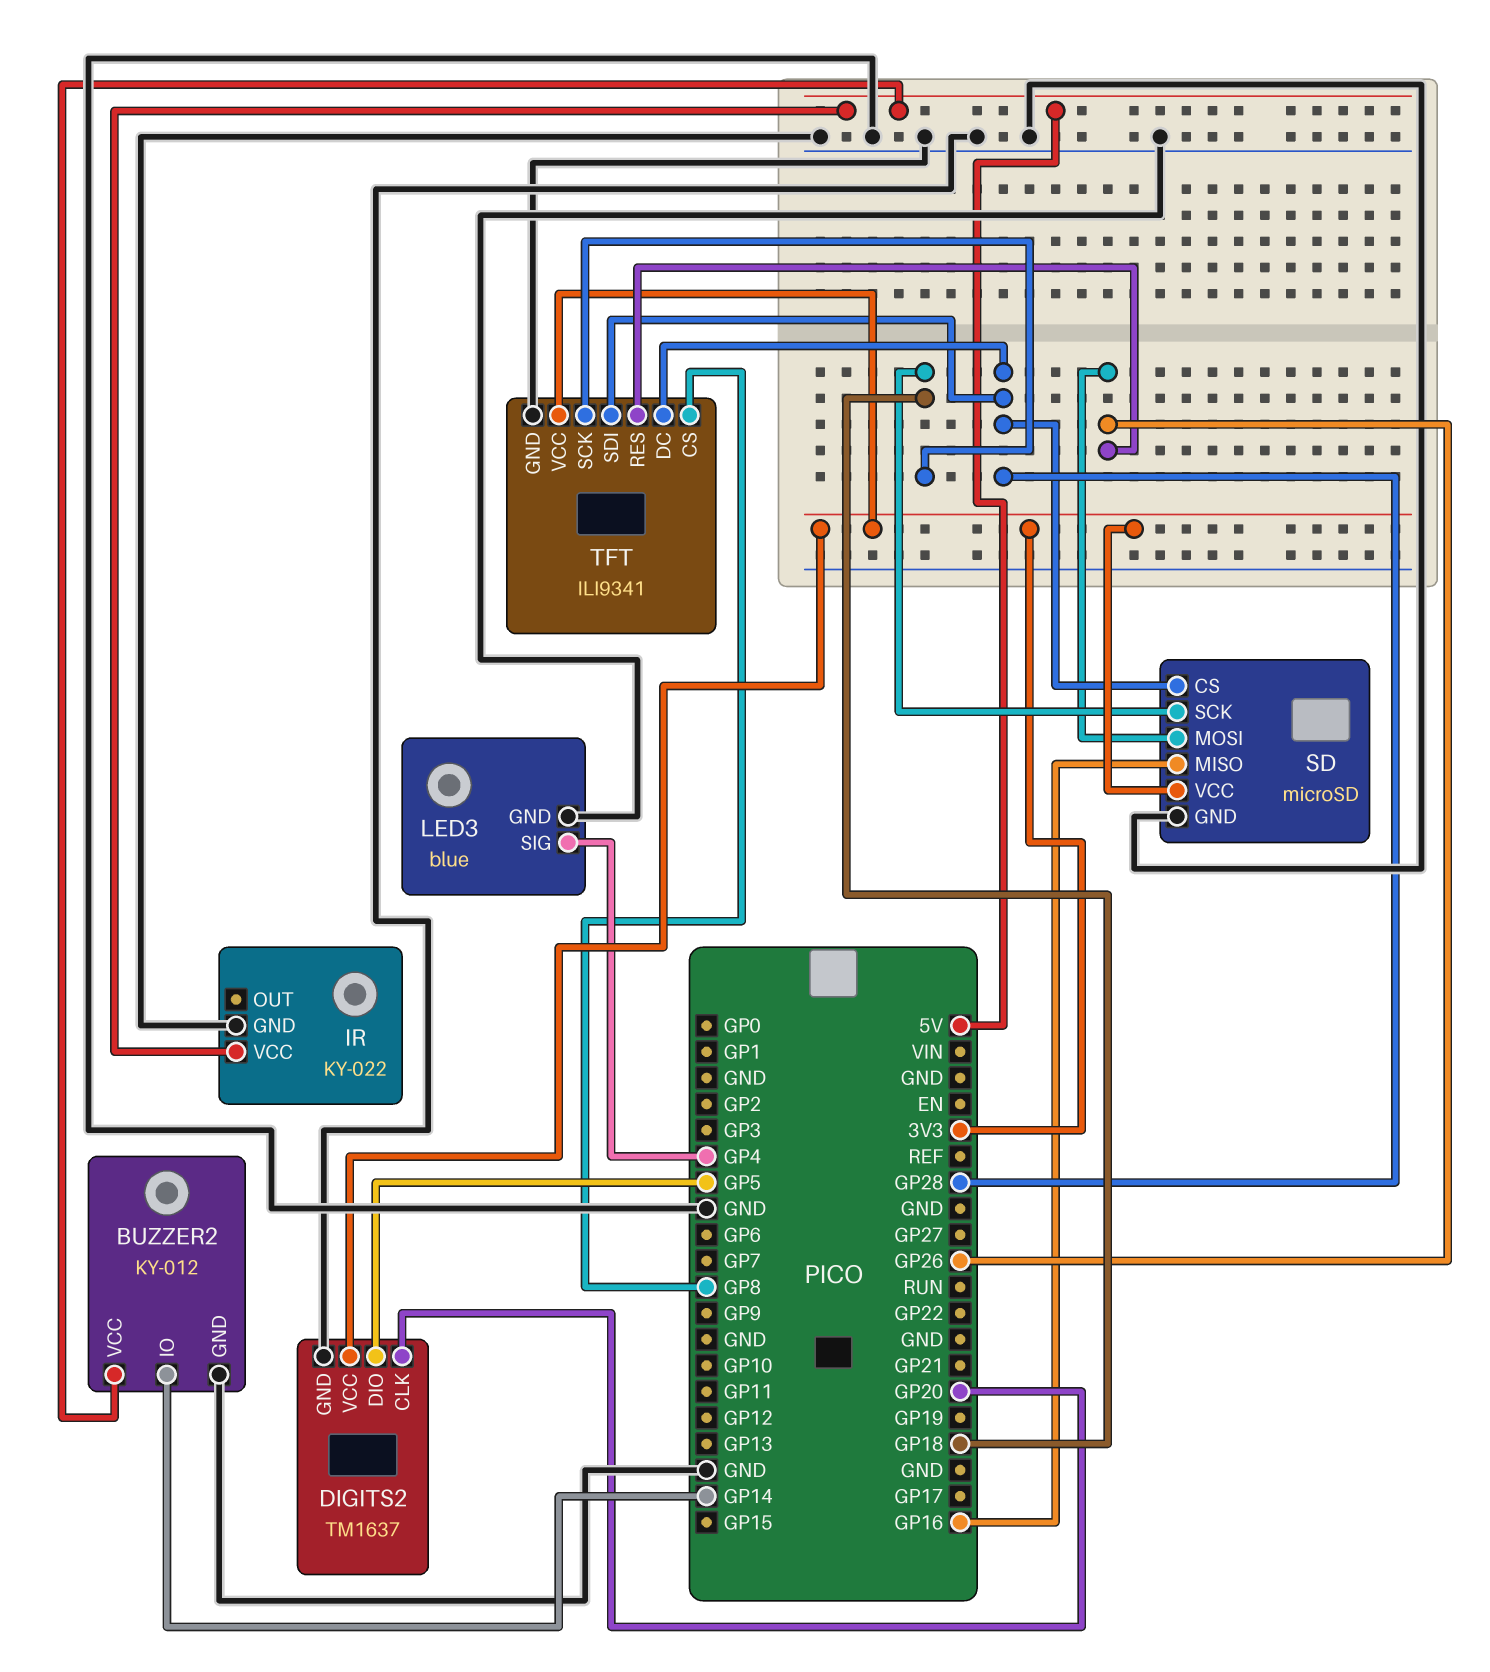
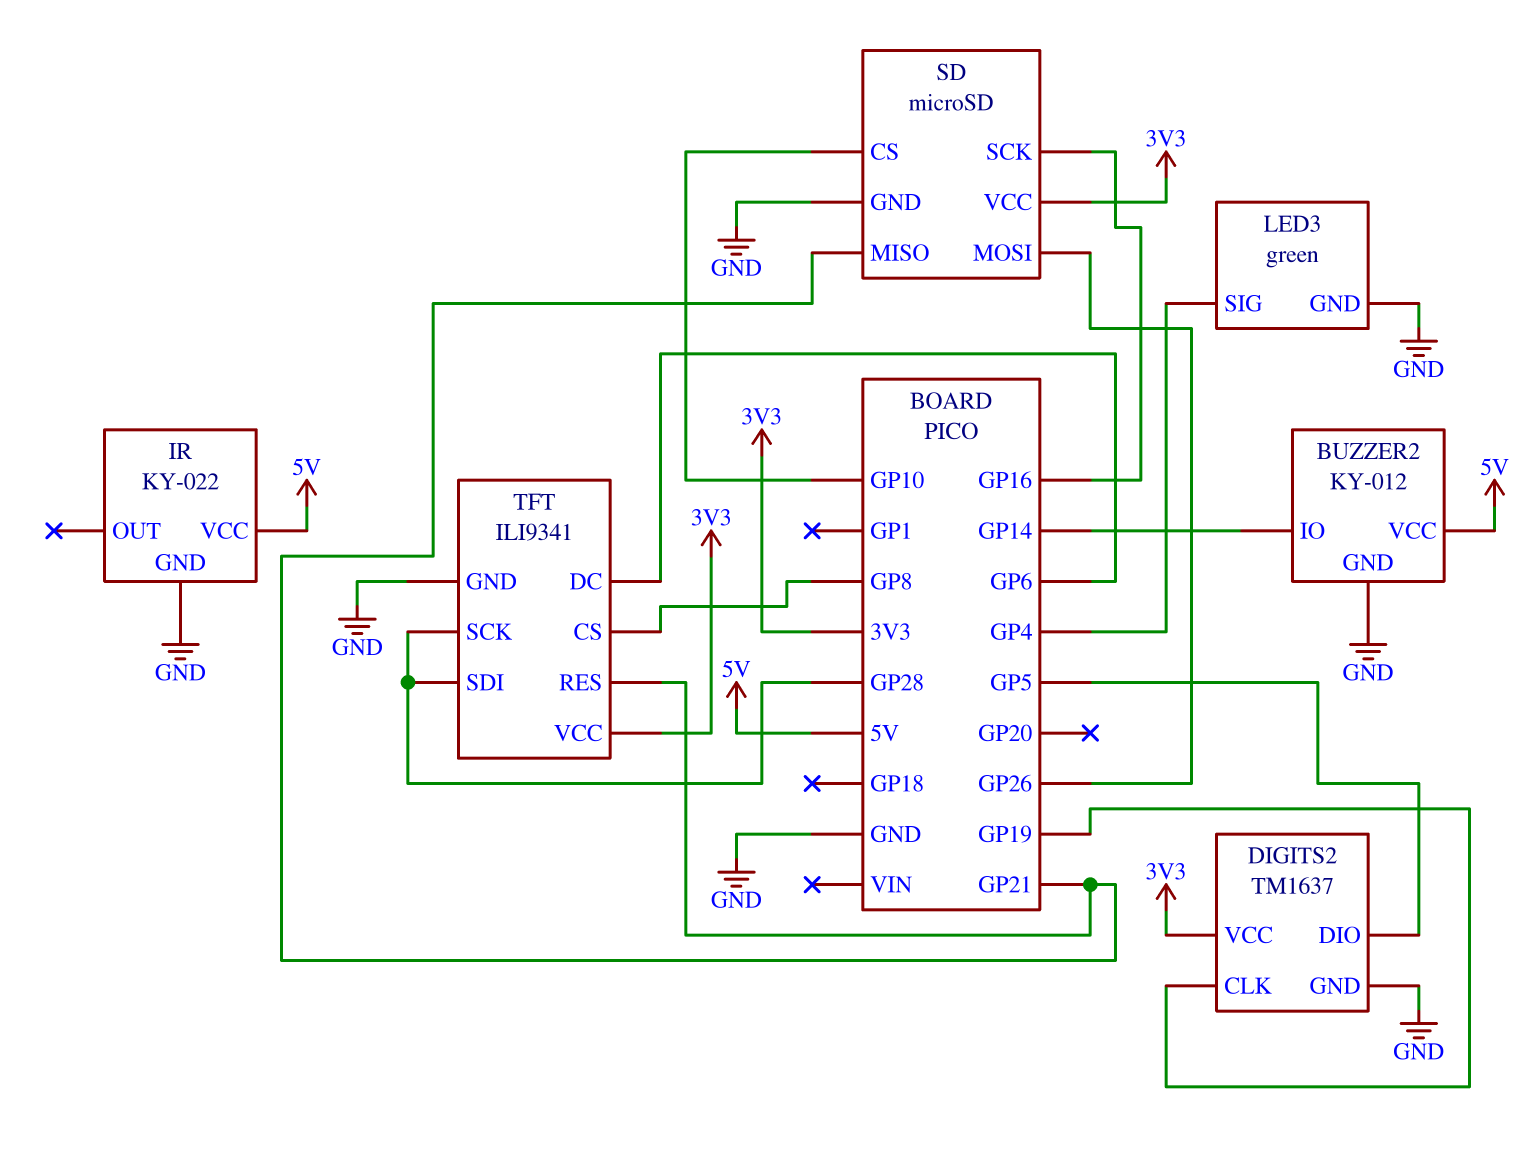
DIGITS2 pin CLK: GP20 -> GP19
LED3: blue -> green
SD pin CS: GP28 -> GP10
SD pin MISO: GP16 -> GP21
SD pin SCK: GP18 -> GP16
TFT pin DC: GP28 -> GP6
TFT pin RES: GP26 -> GP21
TFT pin SCK: GP18 -> GP28

